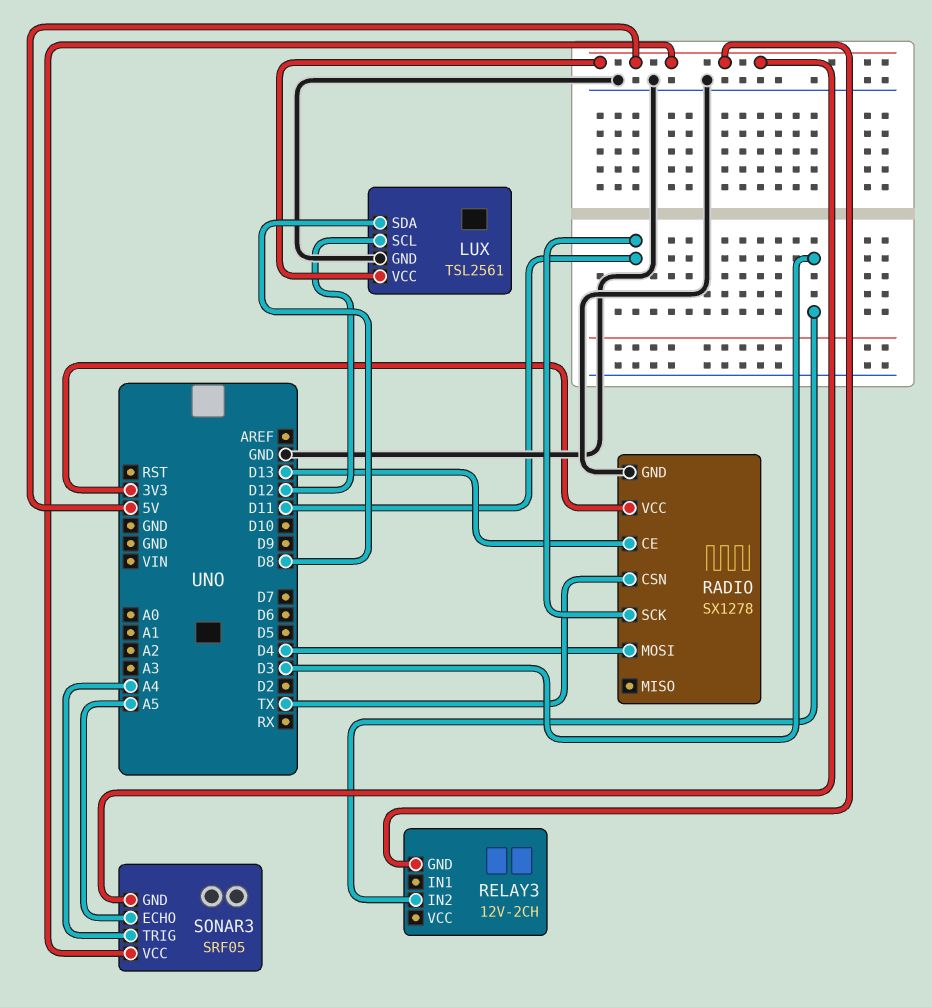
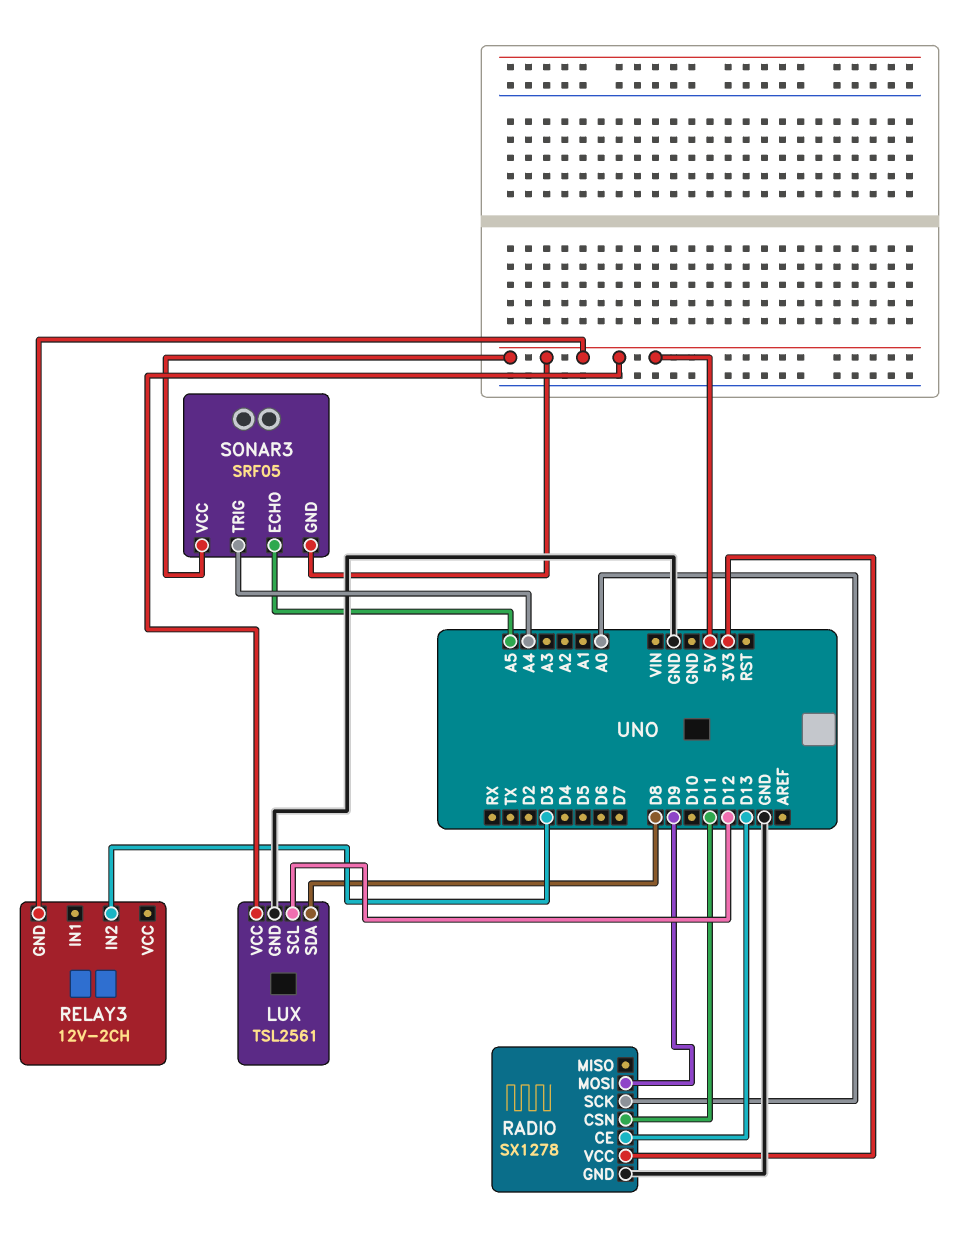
RADIO pin CSN: TX -> D11
RADIO pin MOSI: D4 -> D9
RADIO pin SCK: D11 -> A0

